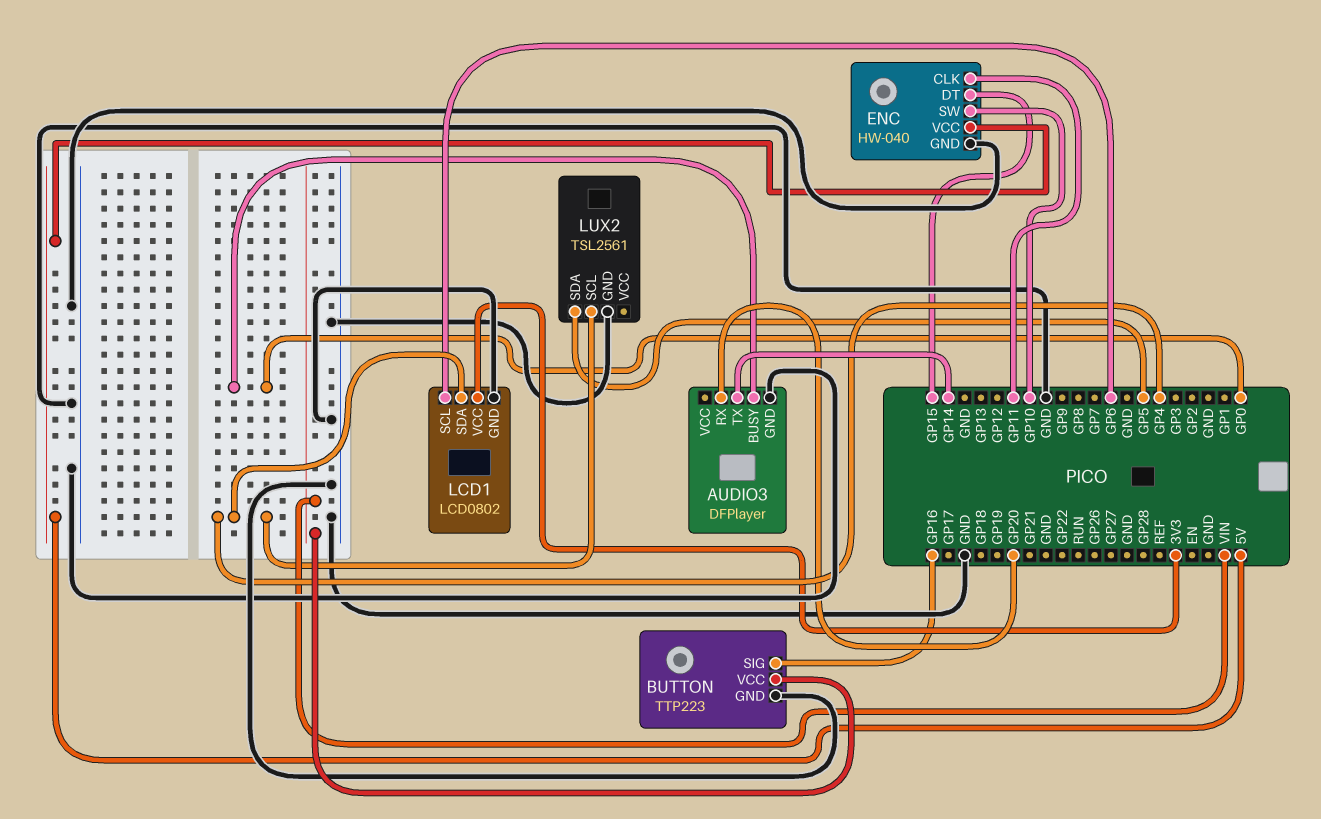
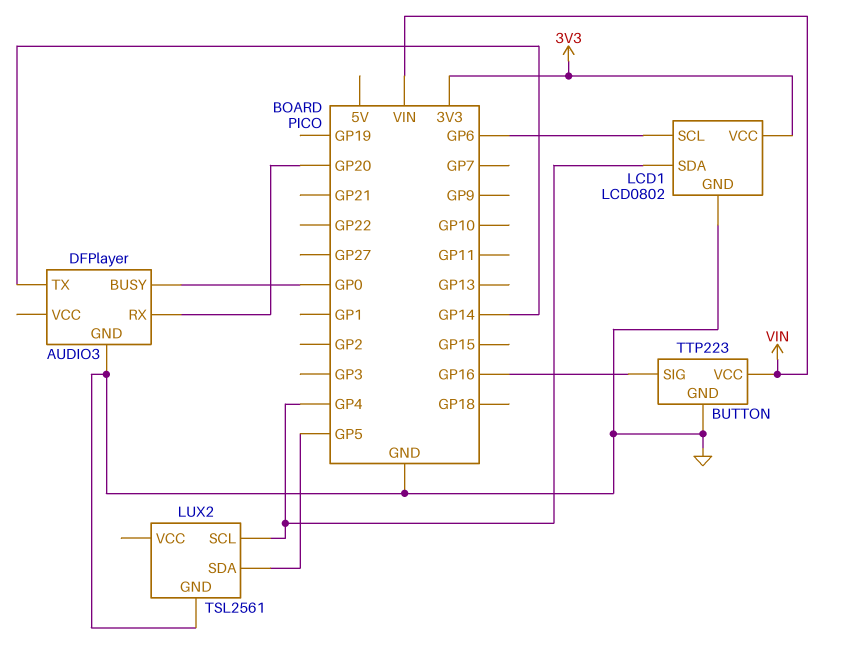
ENC: HW-040 -> none
ENC pin CLK: GP11 -> none
ENC pin DT: GP15 -> none
ENC pin GND: GND -> none
ENC pin SW: GP10 -> none
ENC pin VCC: 5V -> none

